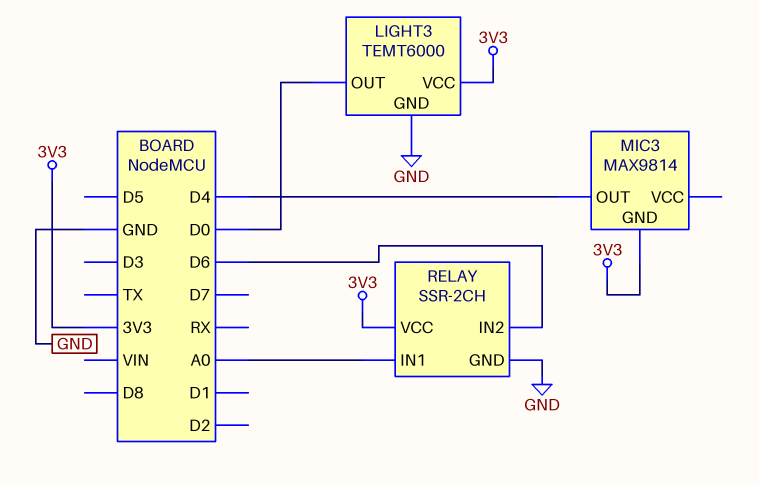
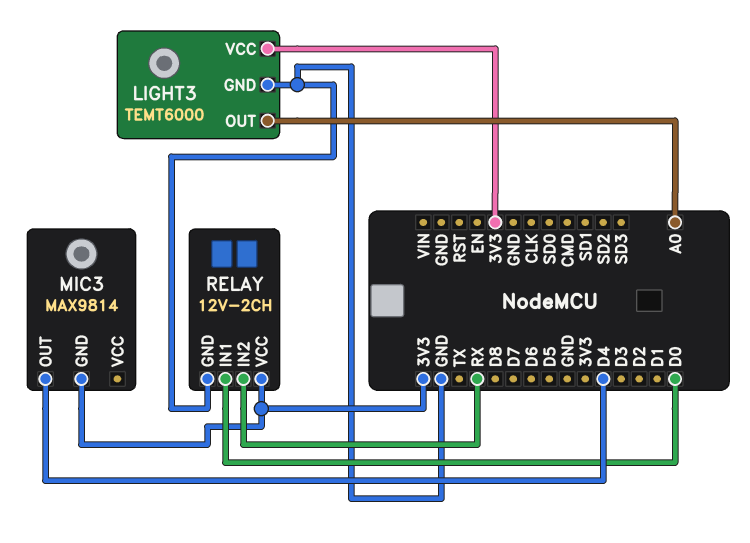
LIGHT3 pin OUT: D0 -> A0
RELAY: SSR-2CH -> 12V-2CH
RELAY pin IN1: A0 -> D0
RELAY pin IN2: D6 -> RX

